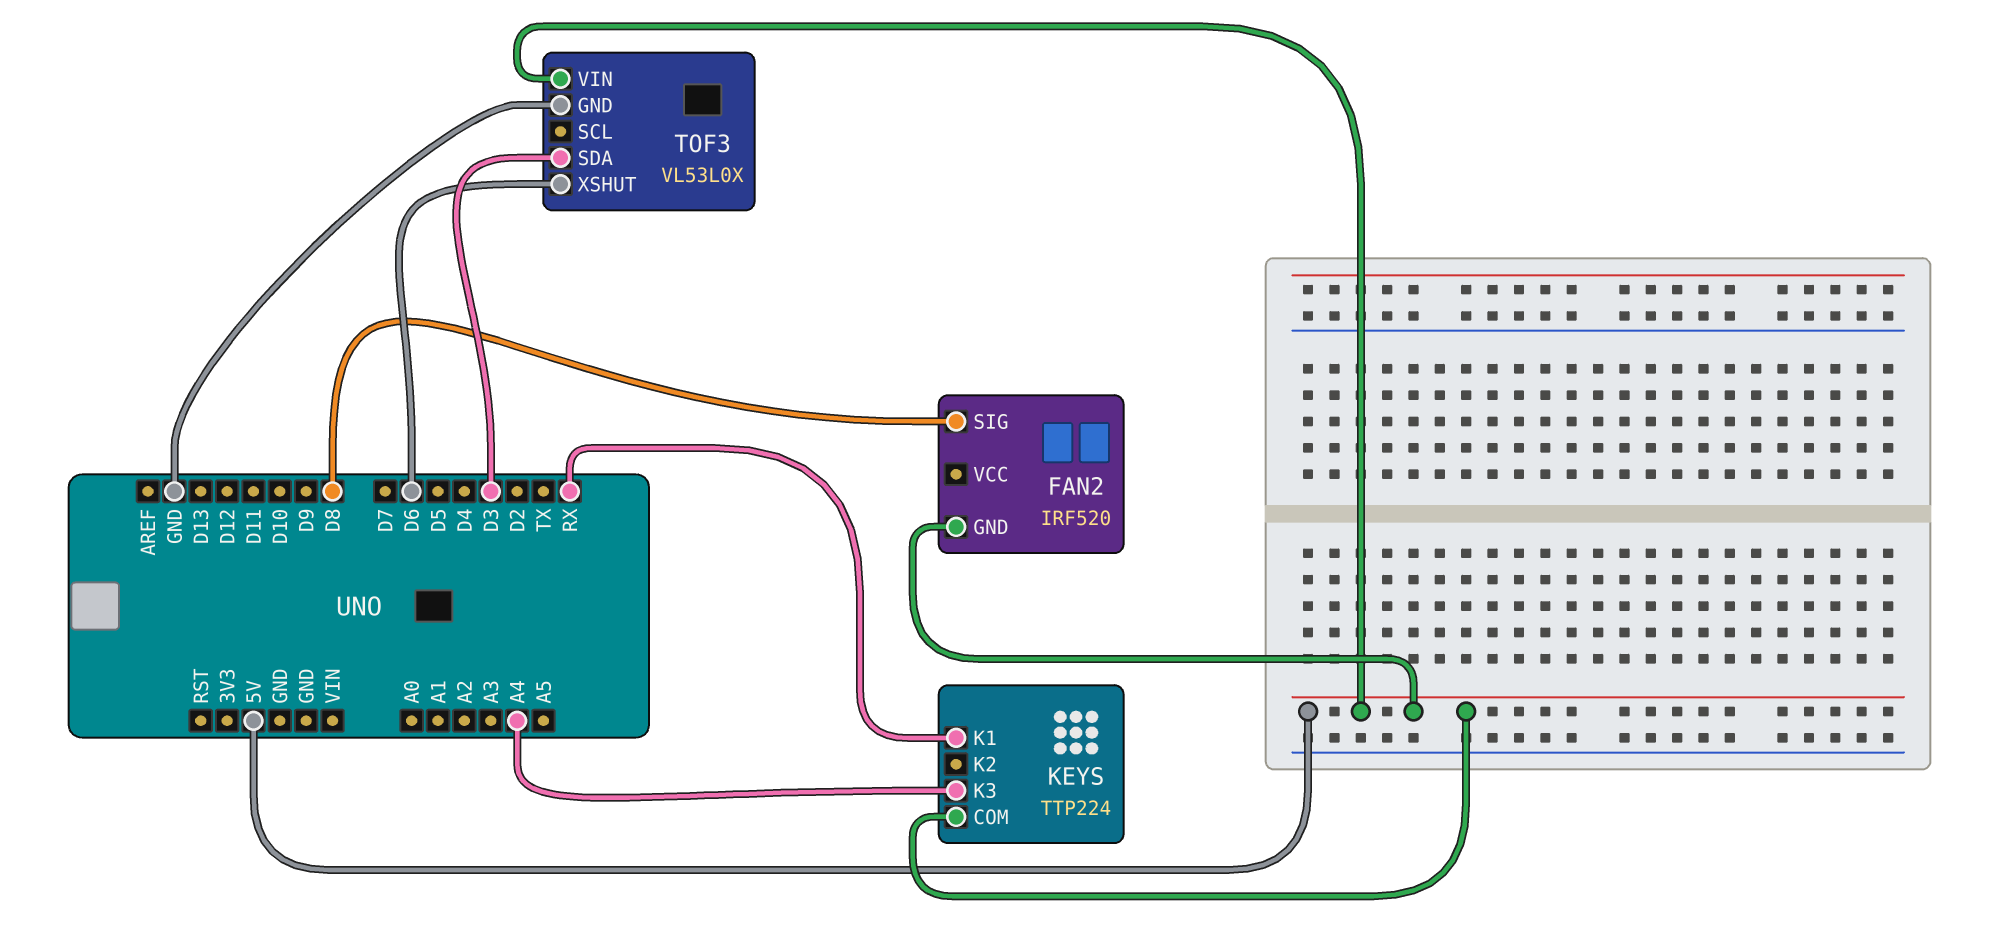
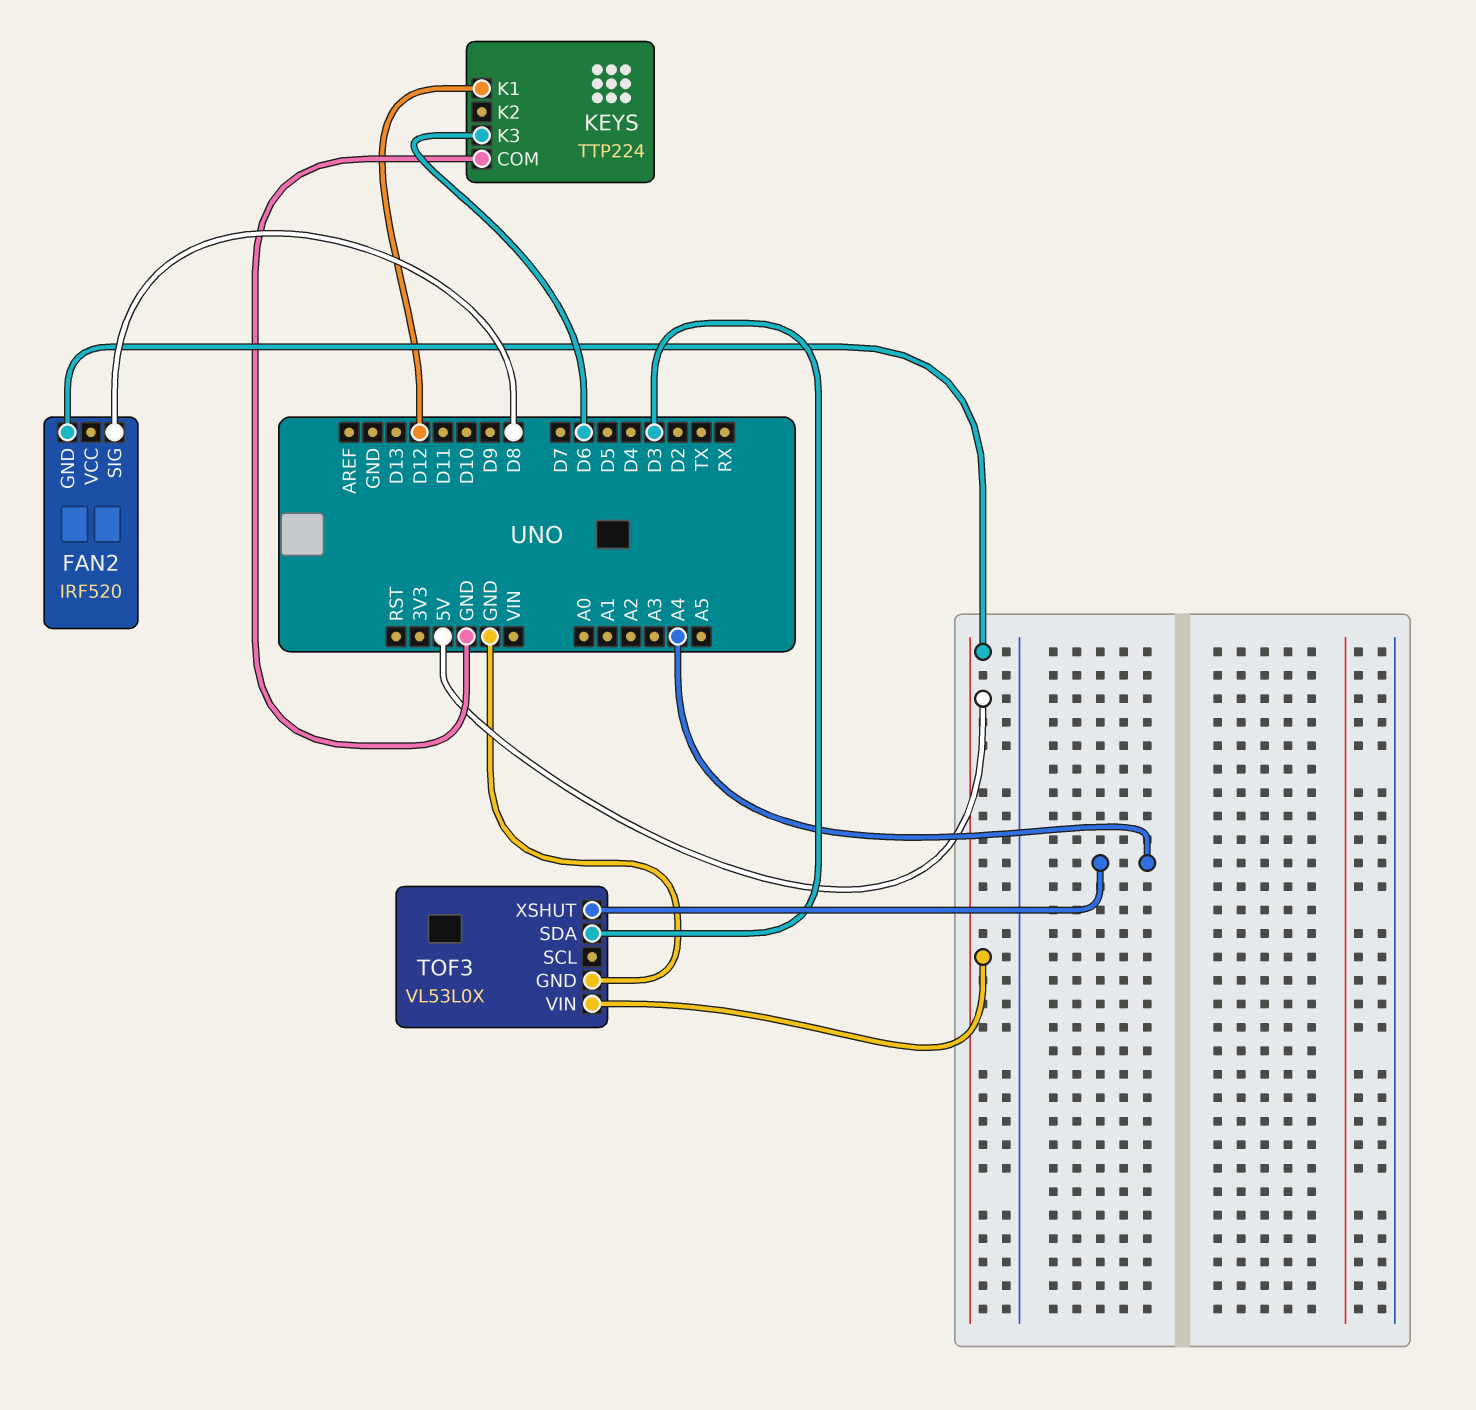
KEYS pin COM: 5V -> GND
KEYS pin K1: RX -> D12
KEYS pin K3: A4 -> D6
TOF3 pin XSHUT: D6 -> A4

